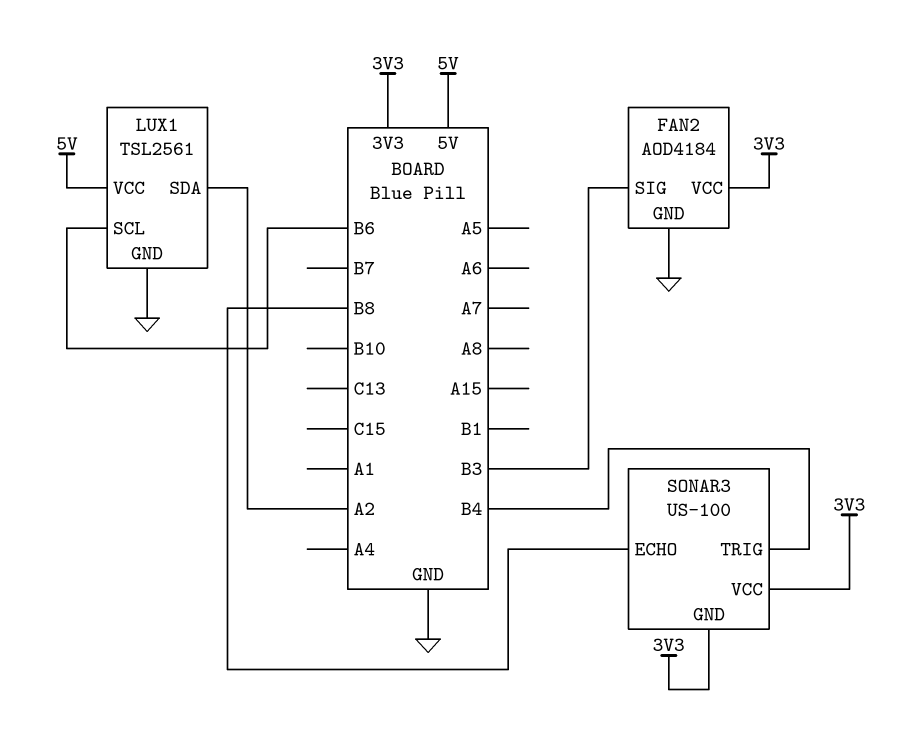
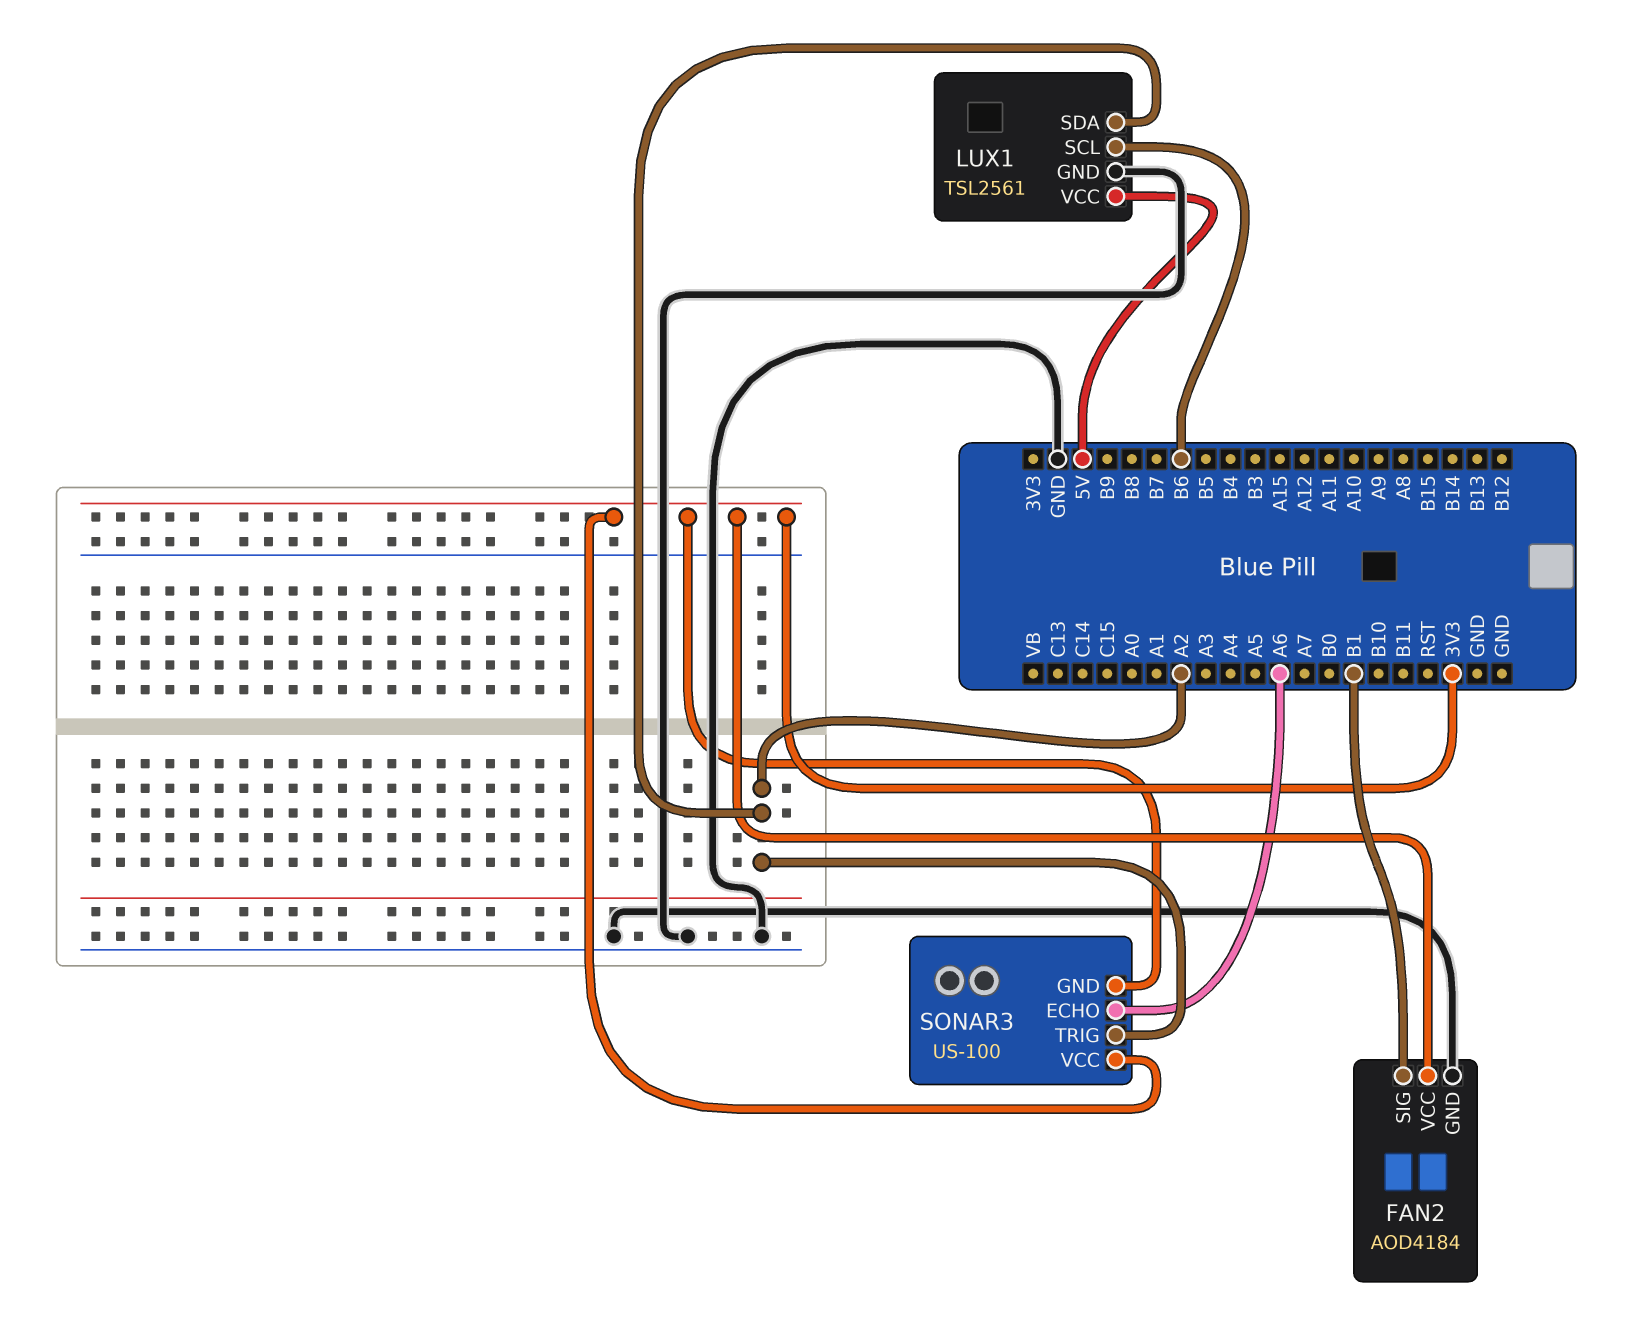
FAN2 pin SIG: B3 -> B1
SONAR3 pin ECHO: B8 -> A6
SONAR3 pin TRIG: B4 -> A2

